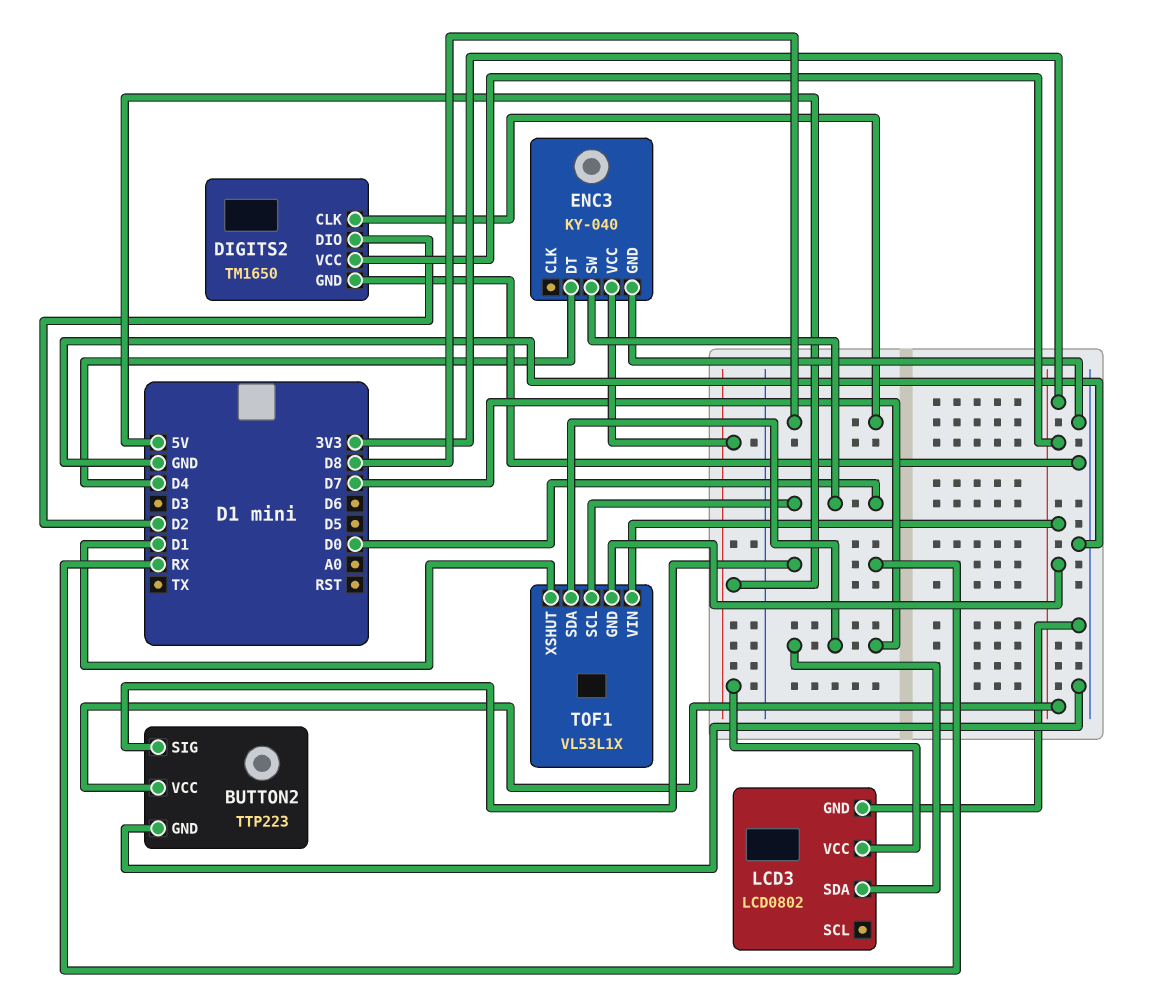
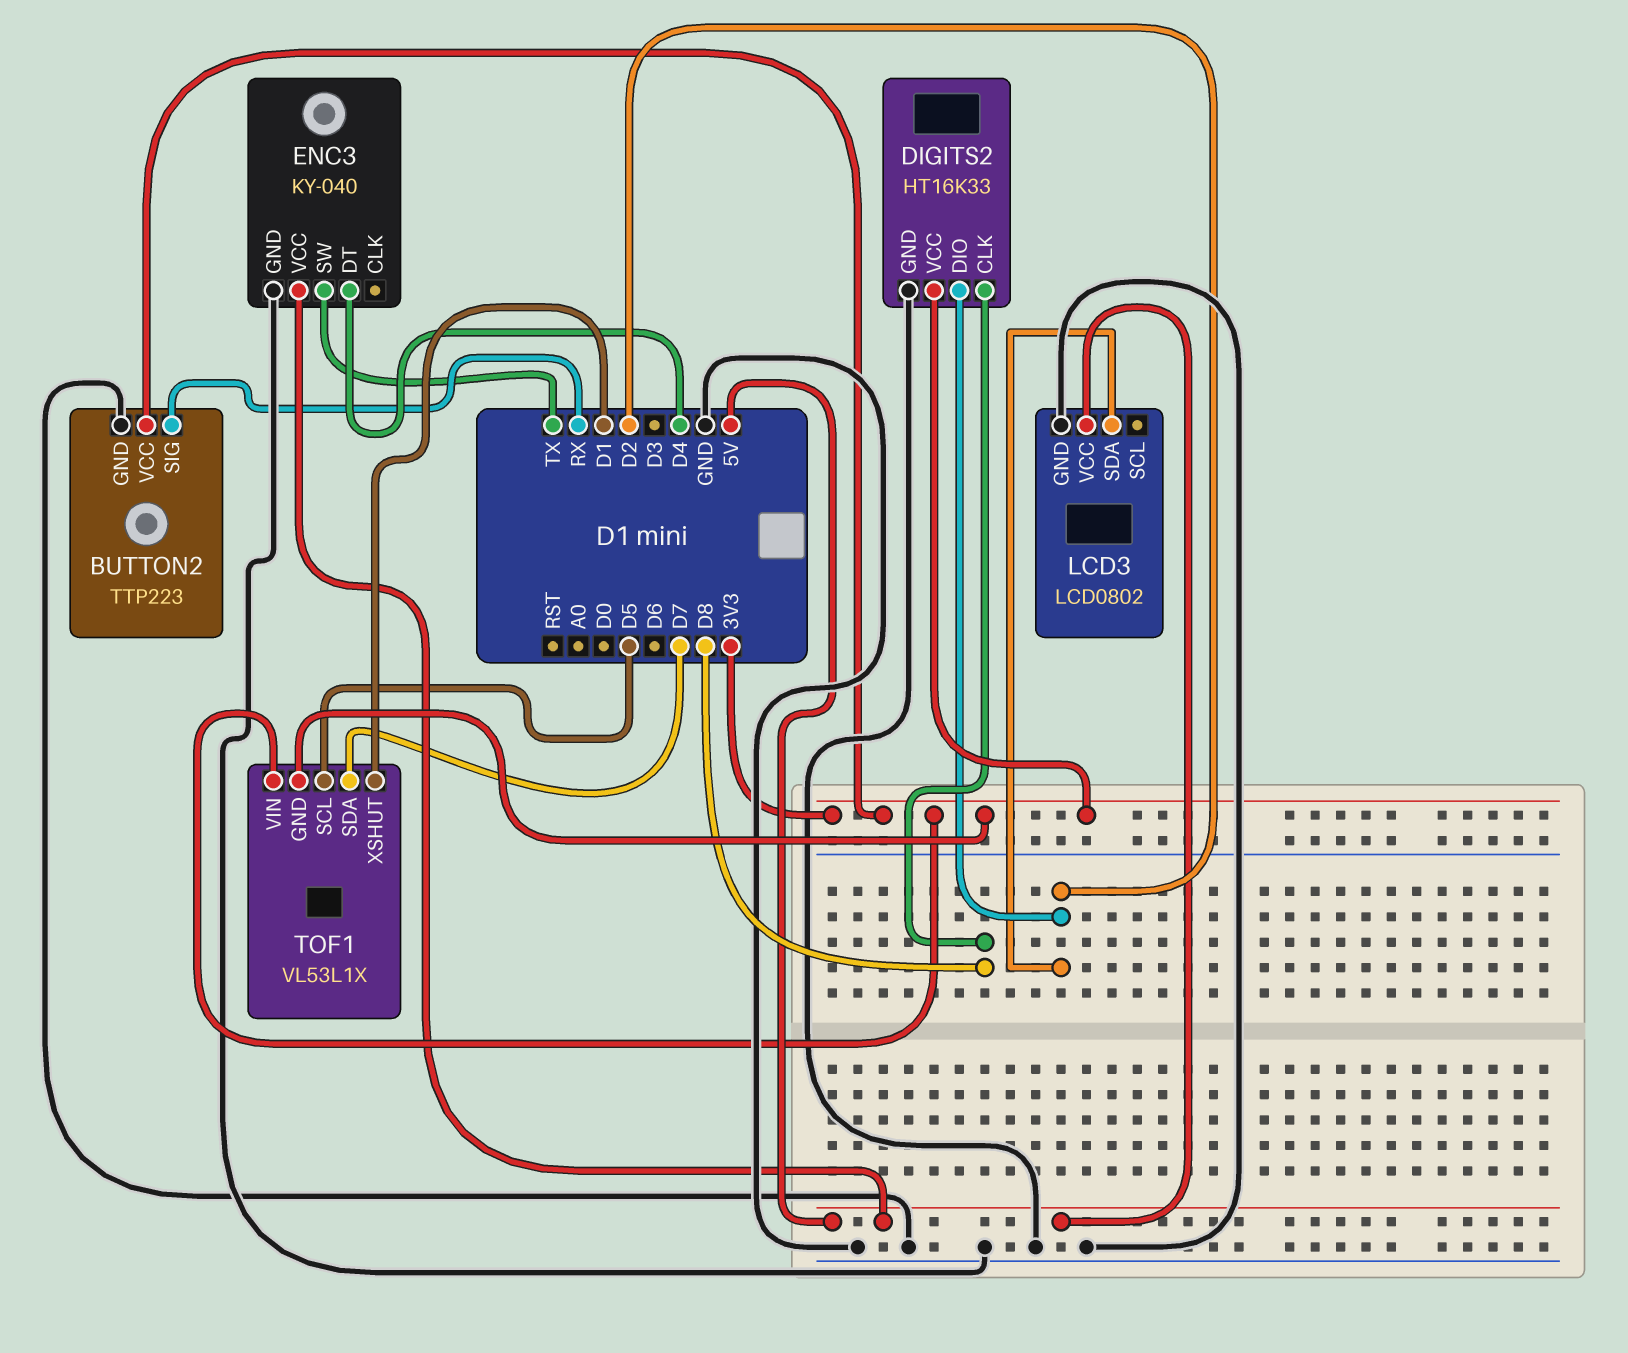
DIGITS2: TM1650 -> HT16K33
ENC3 pin SW: D0 -> TX
LCD3 pin SDA: D7 -> D2
TOF1 pin SCL: D0 -> D5

